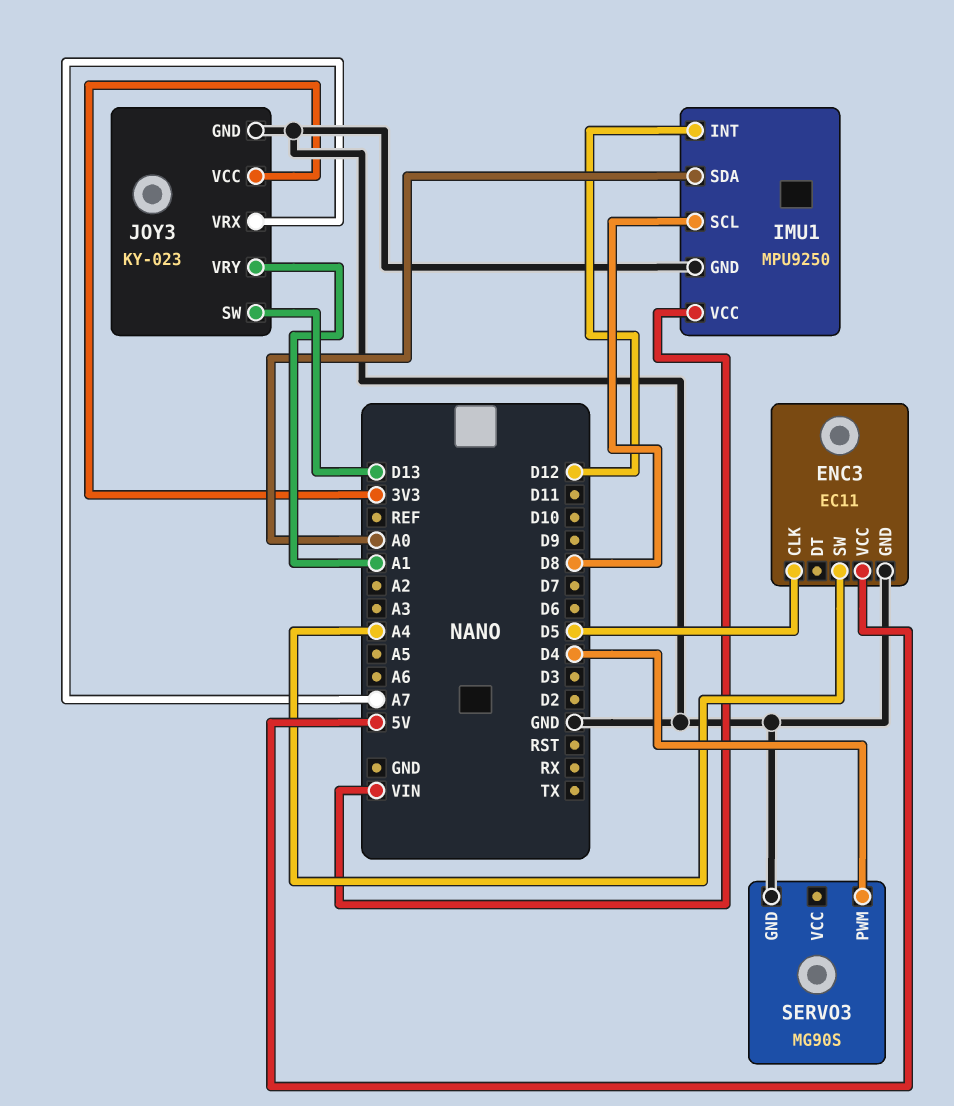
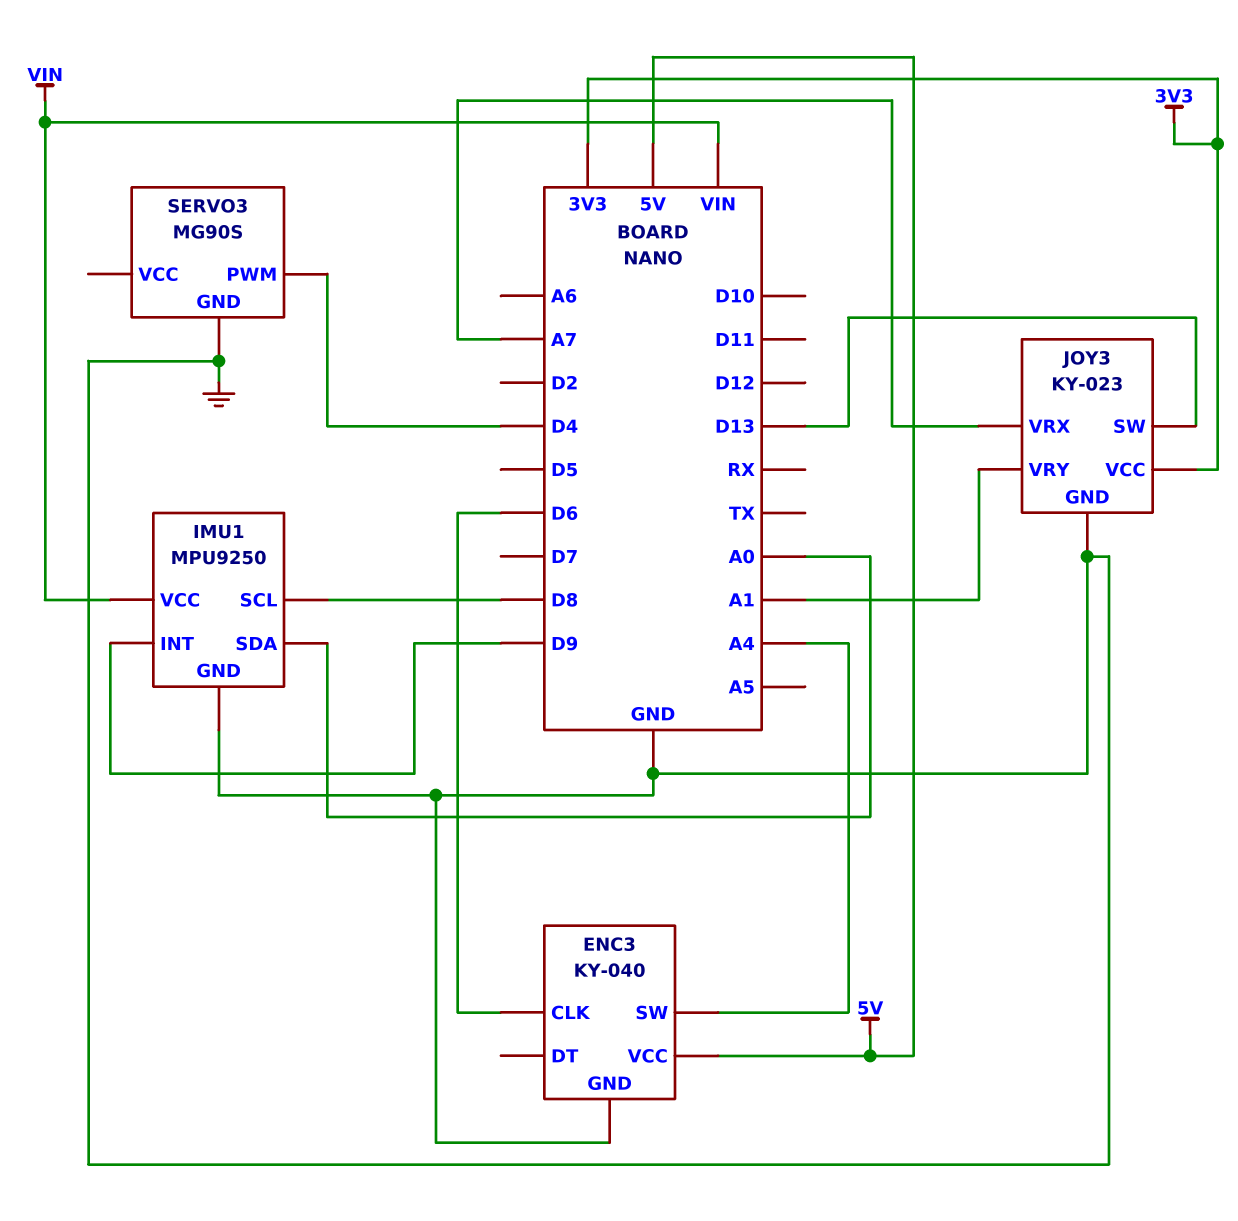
ENC3: EC11 -> KY-040
ENC3 pin CLK: D5 -> D6
IMU1 pin INT: D12 -> D9

